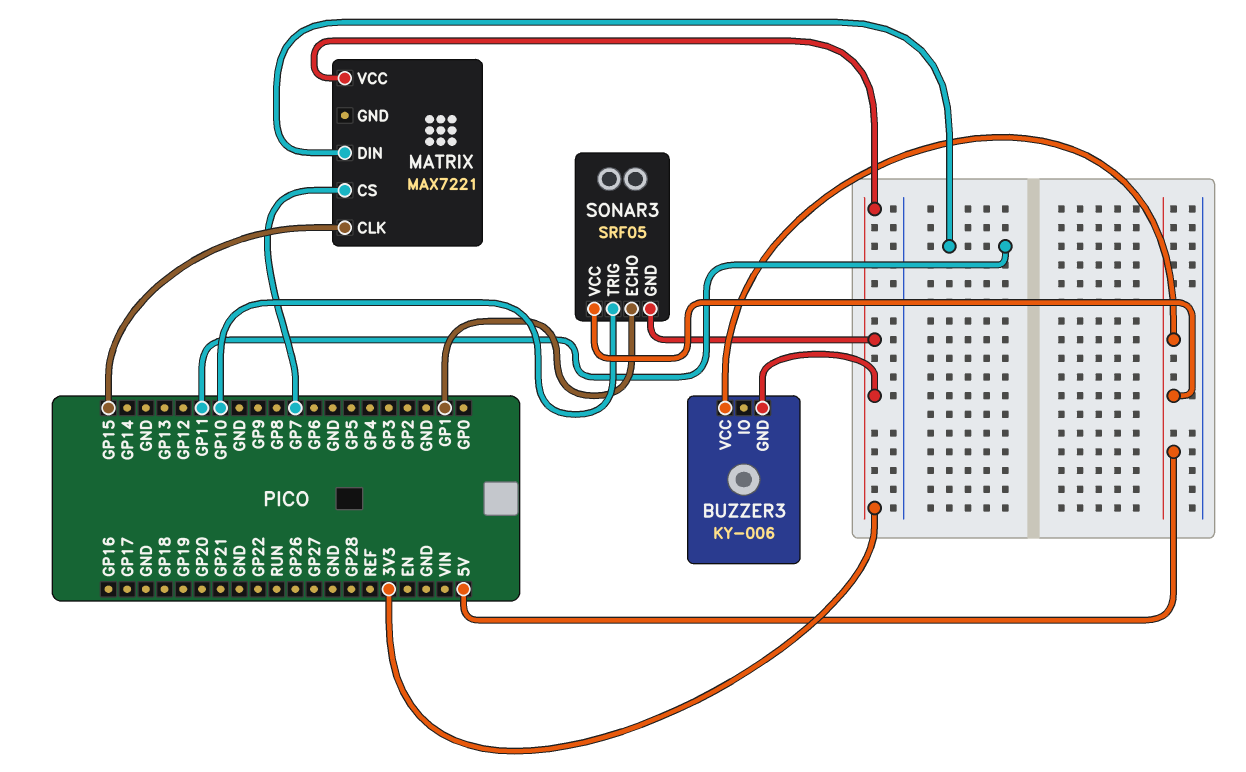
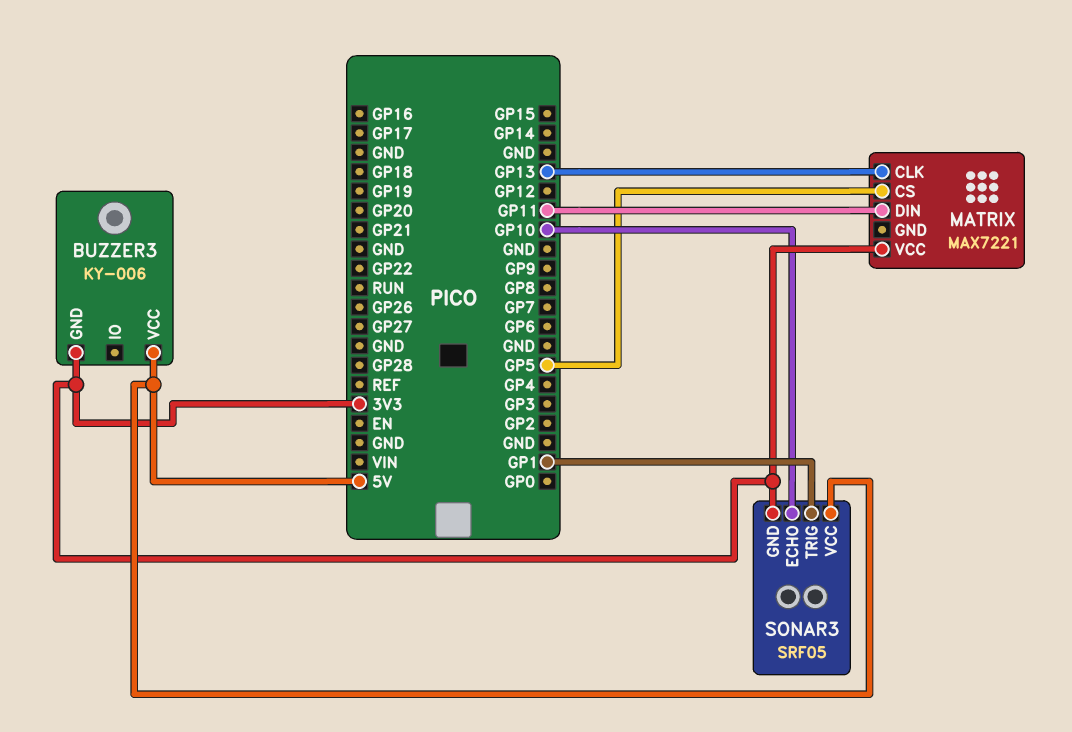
MATRIX pin CLK: GP15 -> GP13
MATRIX pin CS: GP7 -> GP5
SONAR3 pin ECHO: GP1 -> GP10
SONAR3 pin TRIG: GP10 -> GP1

